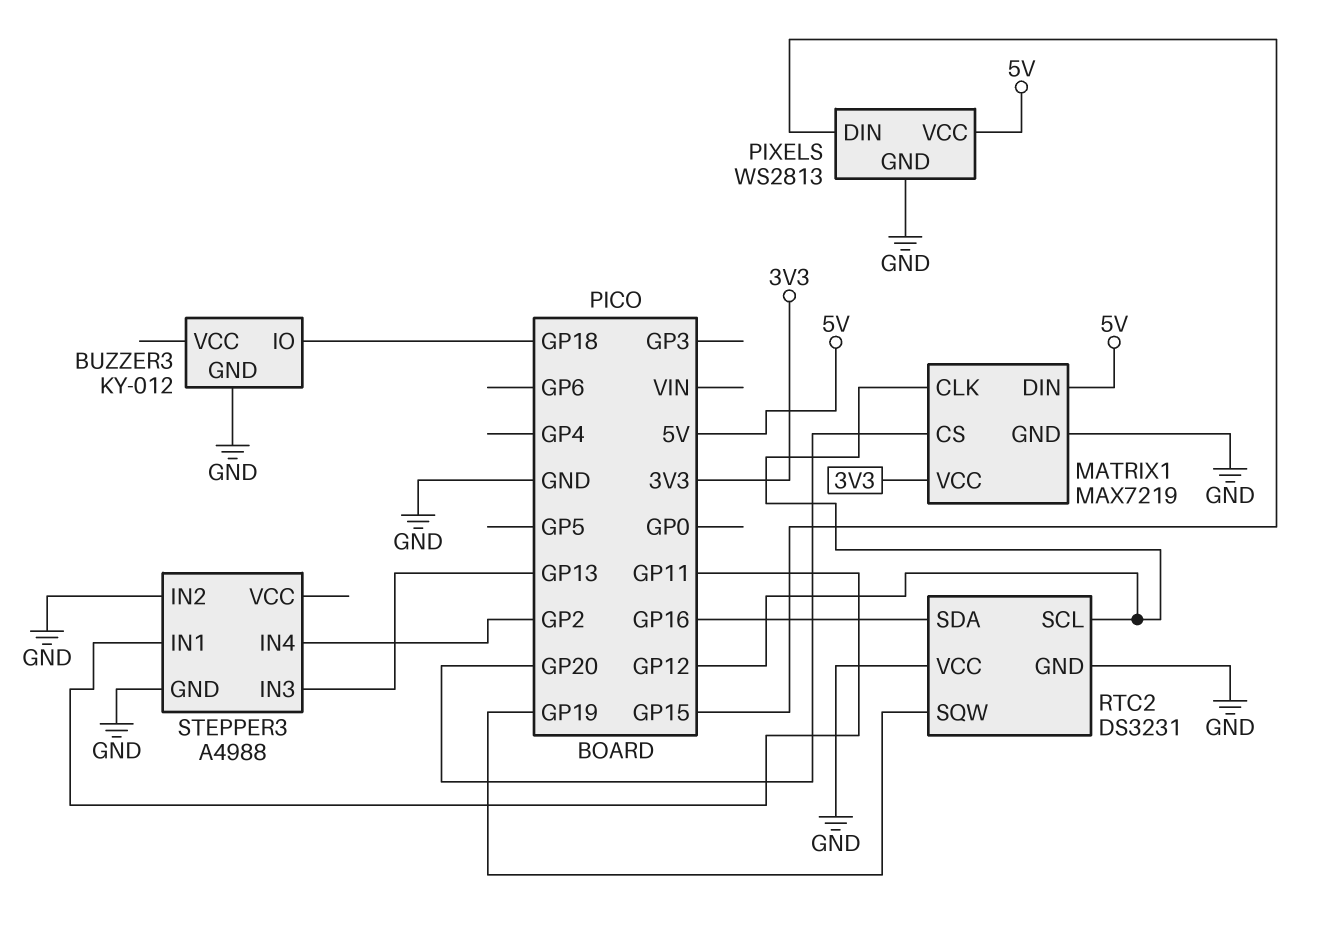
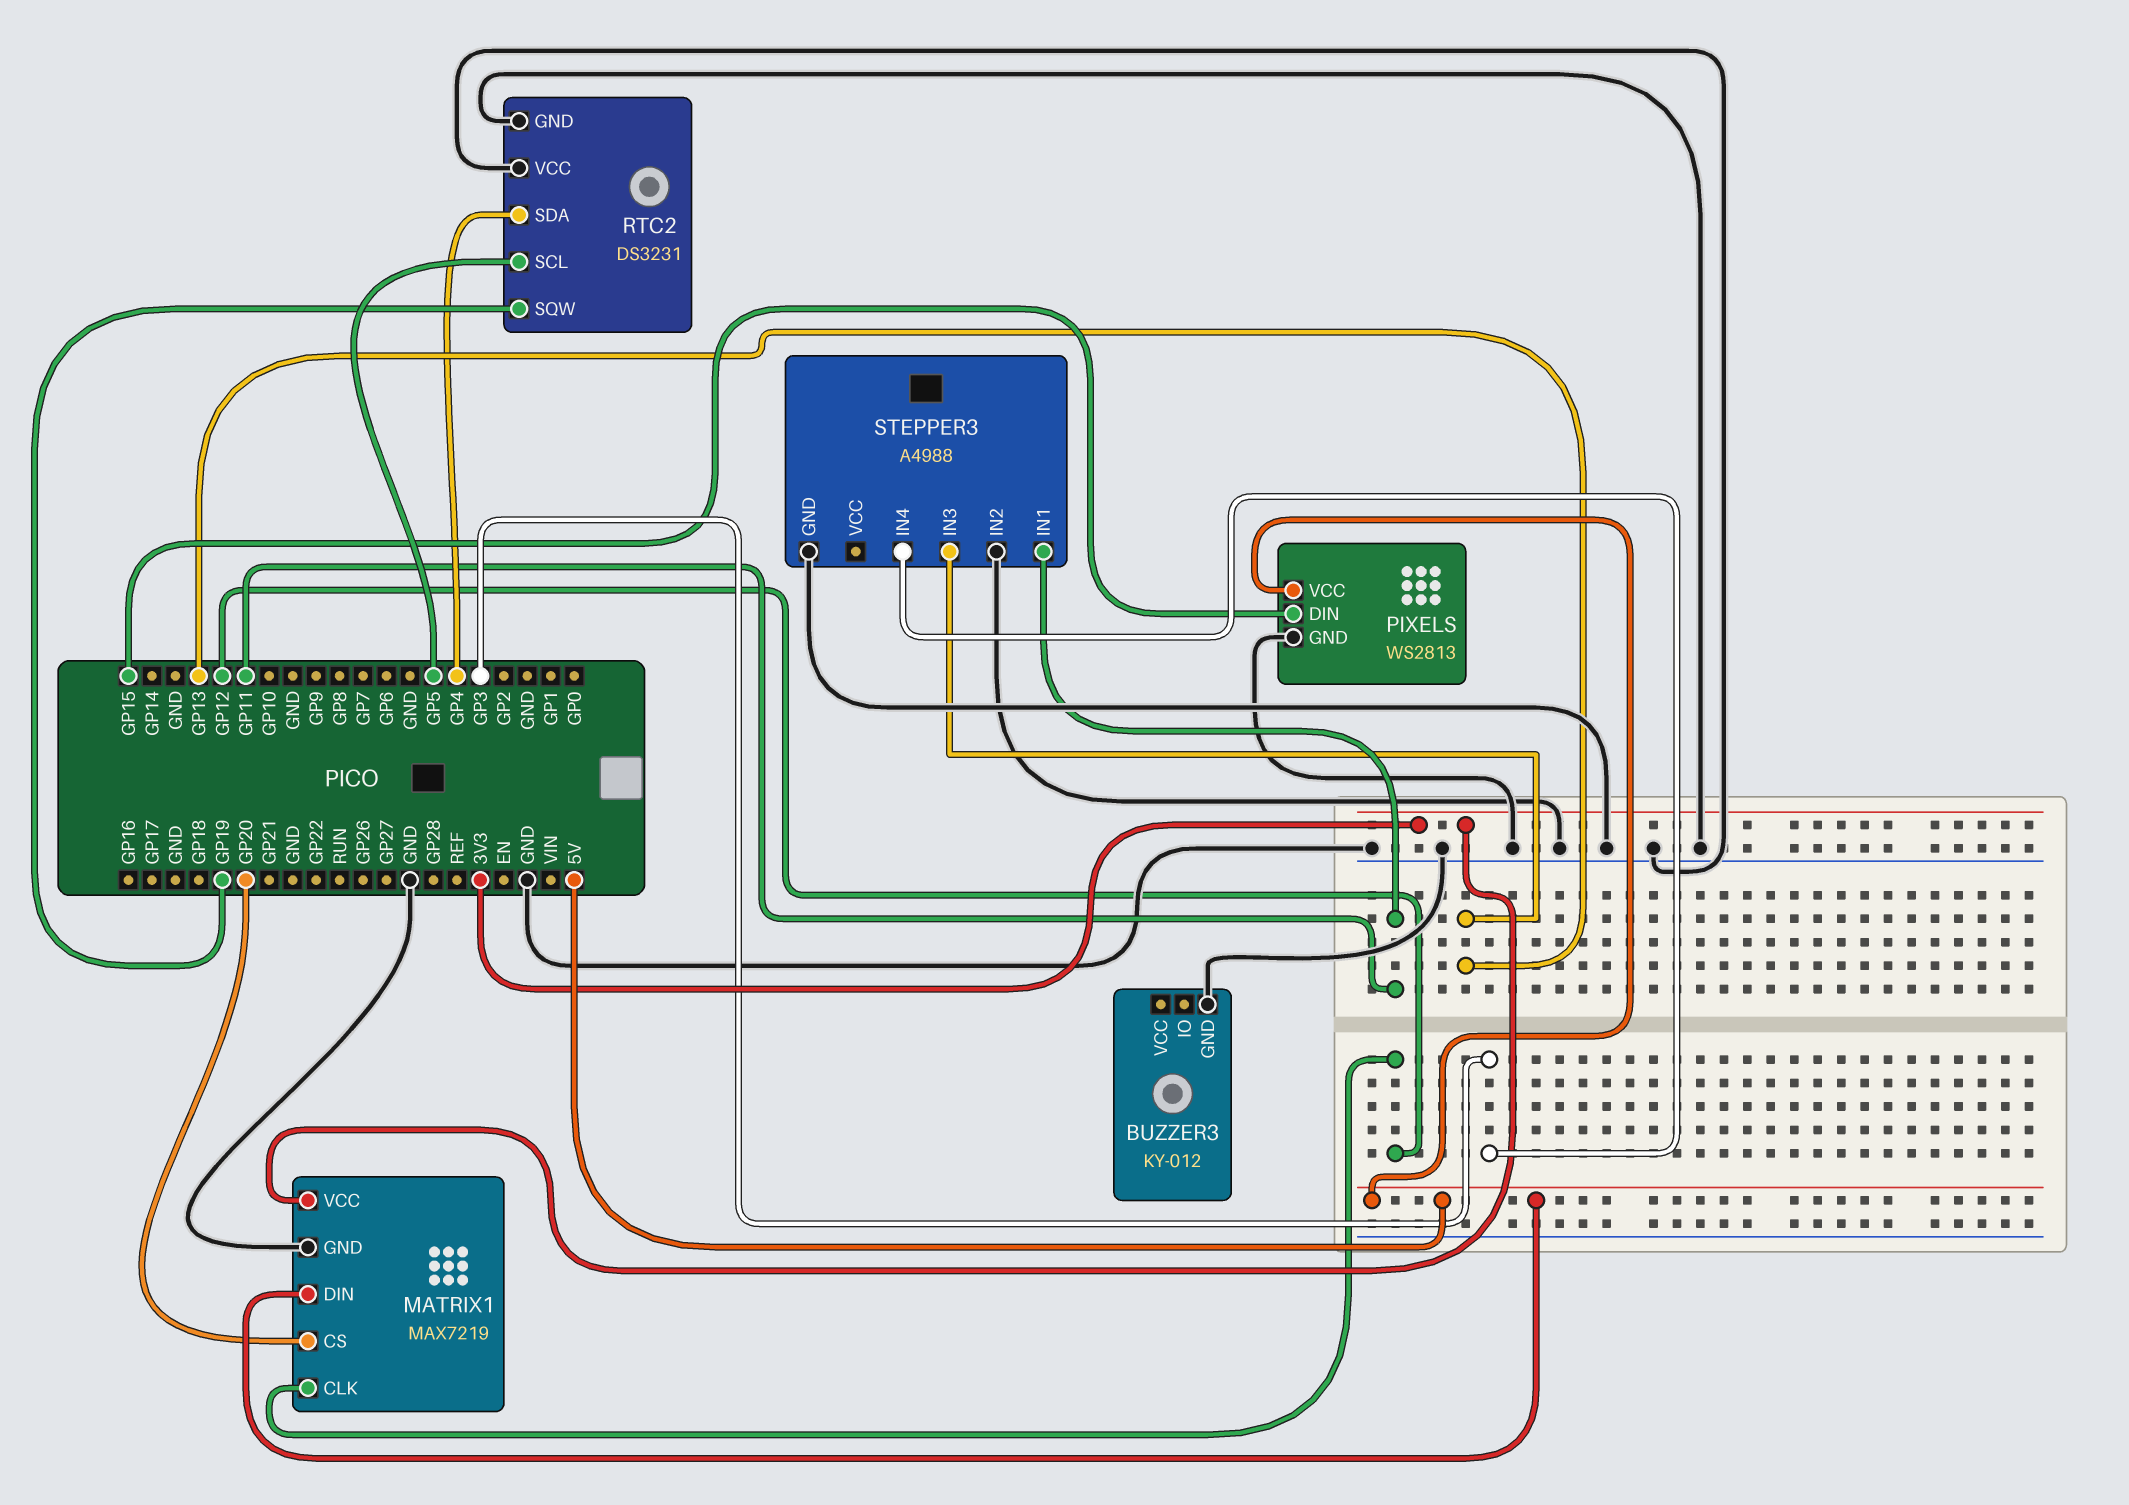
BUZZER3 pin IO: GP18 -> none
RTC2 pin SCL: GP12 -> GP5
RTC2 pin SDA: GP16 -> GP4
STEPPER3 pin IN4: GP2 -> GP3

